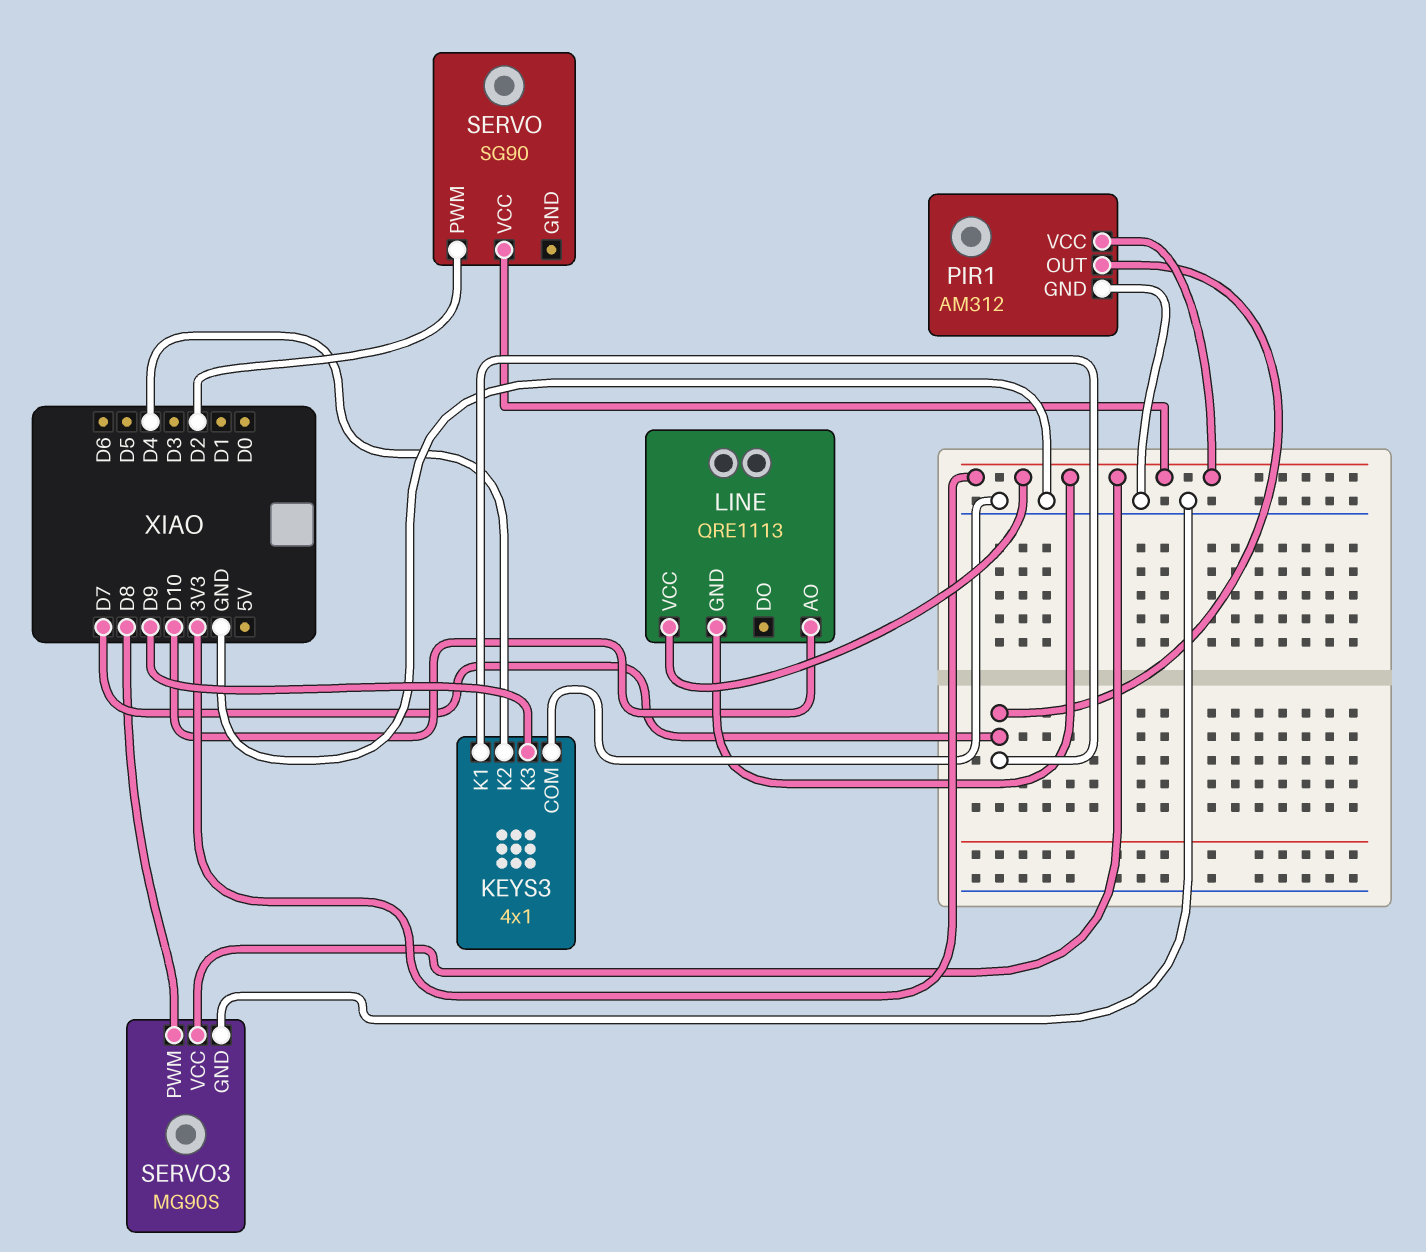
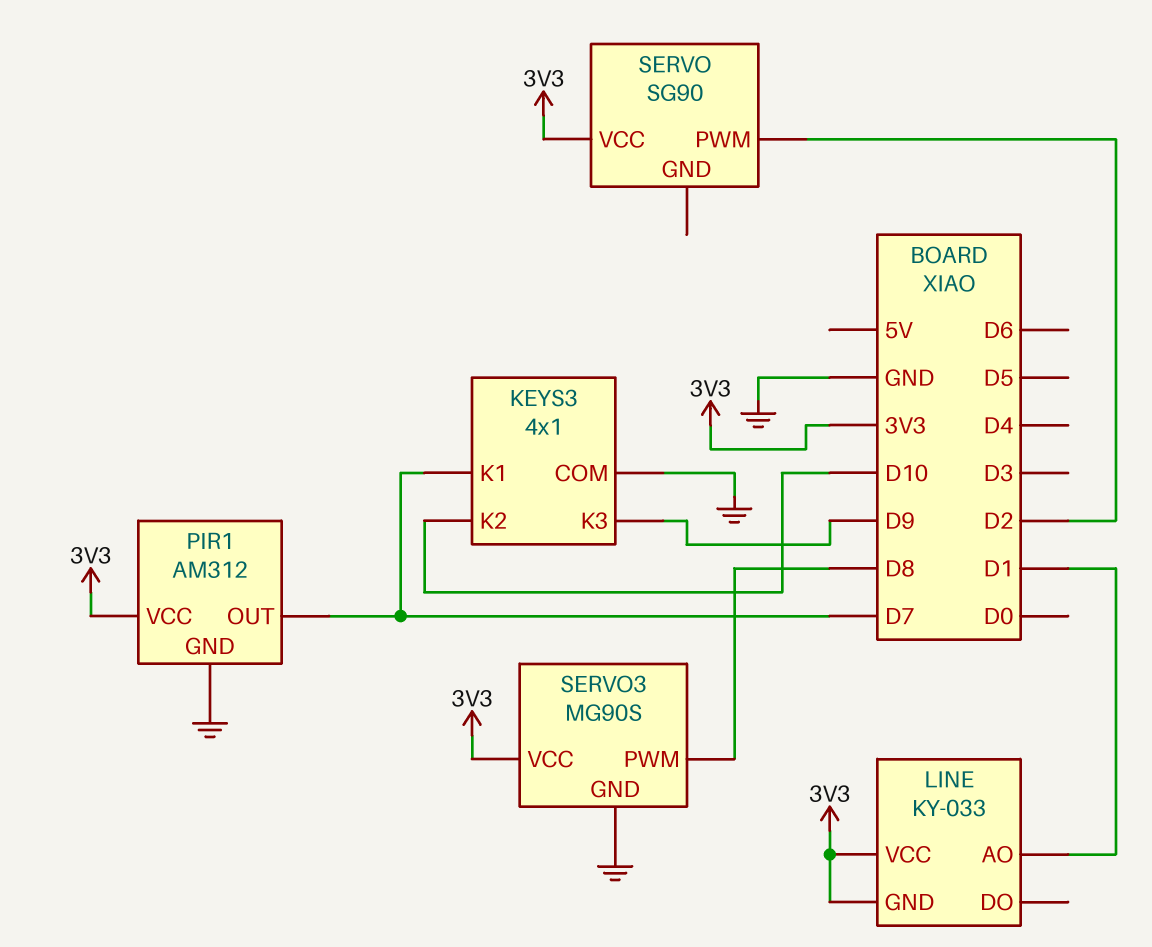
KEYS3 pin K2: D4 -> D10
LINE: QRE1113 -> KY-033
LINE pin AO: D10 -> D1

